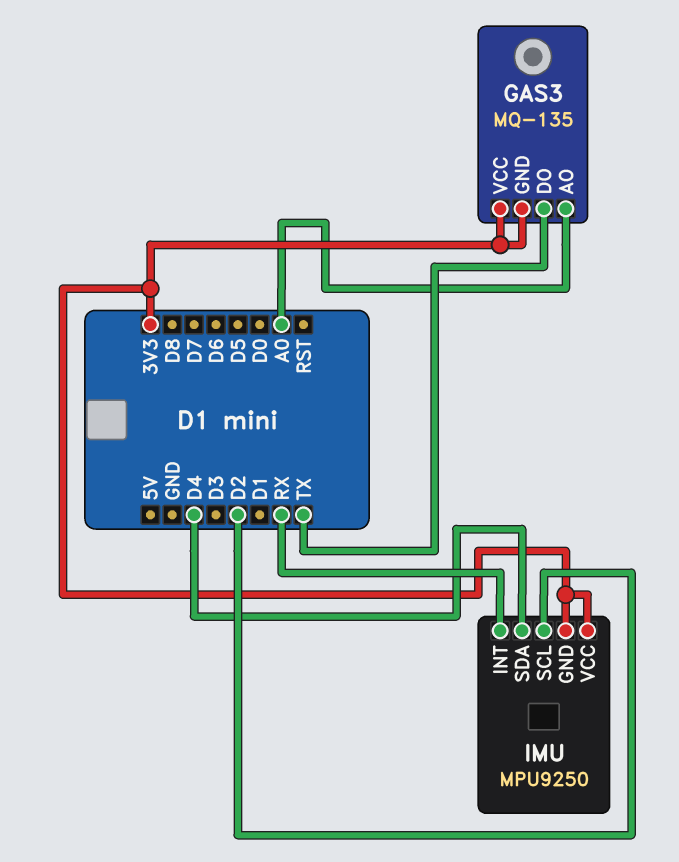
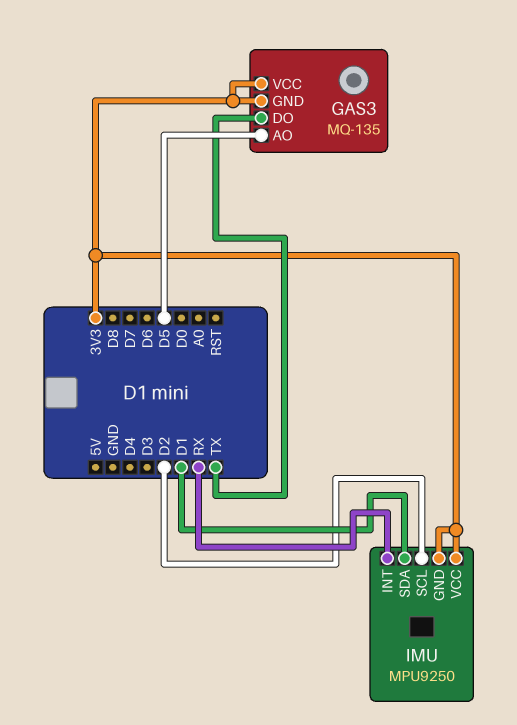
GAS3 pin AO: A0 -> D5
IMU pin SDA: D4 -> D1

